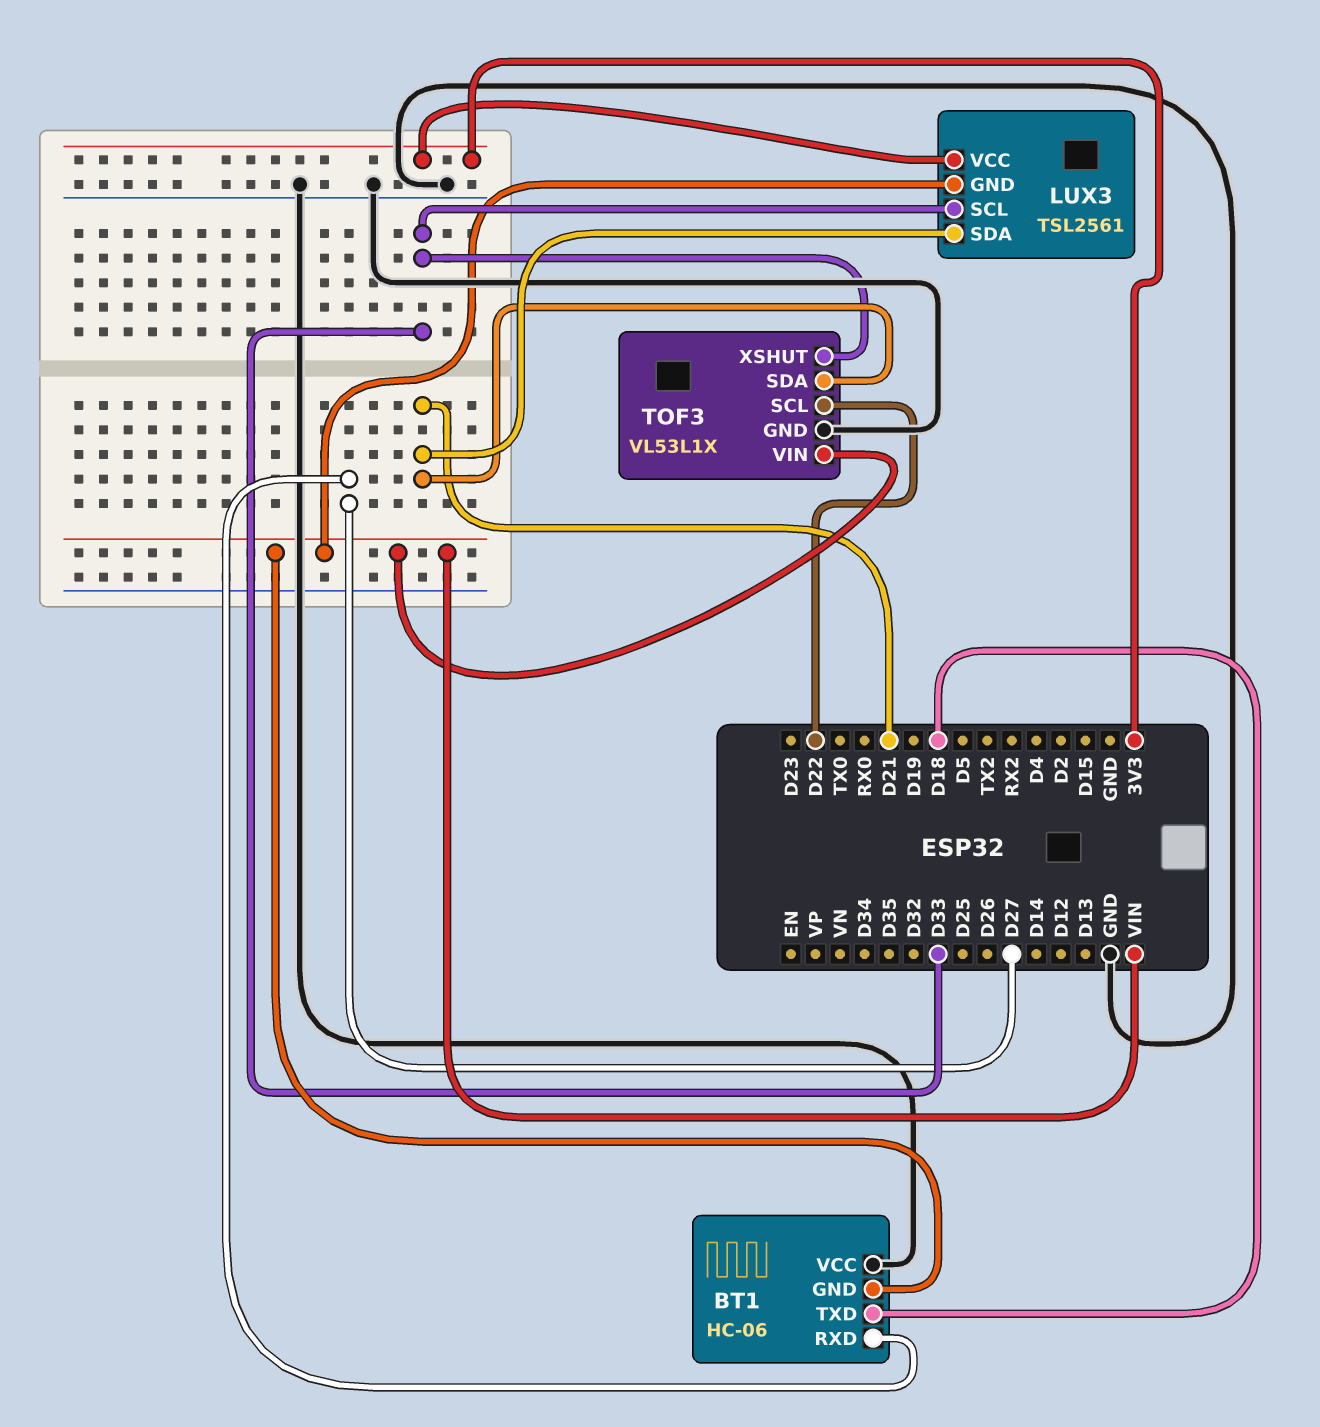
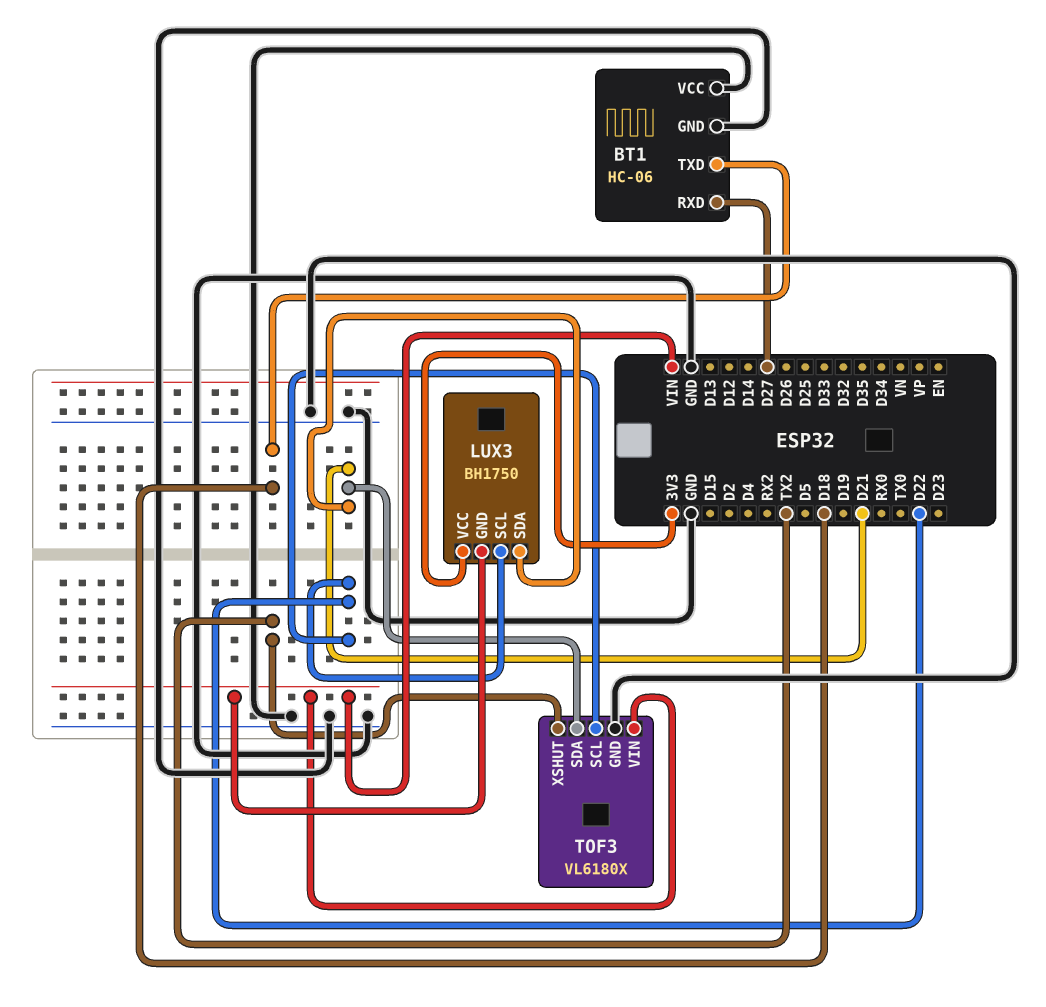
BT1 pin GND: VIN -> GND
LUX3: TSL2561 -> BH1750
LUX3 pin SCL: D33 -> D22
TOF3: VL53L1X -> VL6180X
TOF3 pin XSHUT: D33 -> TX2

